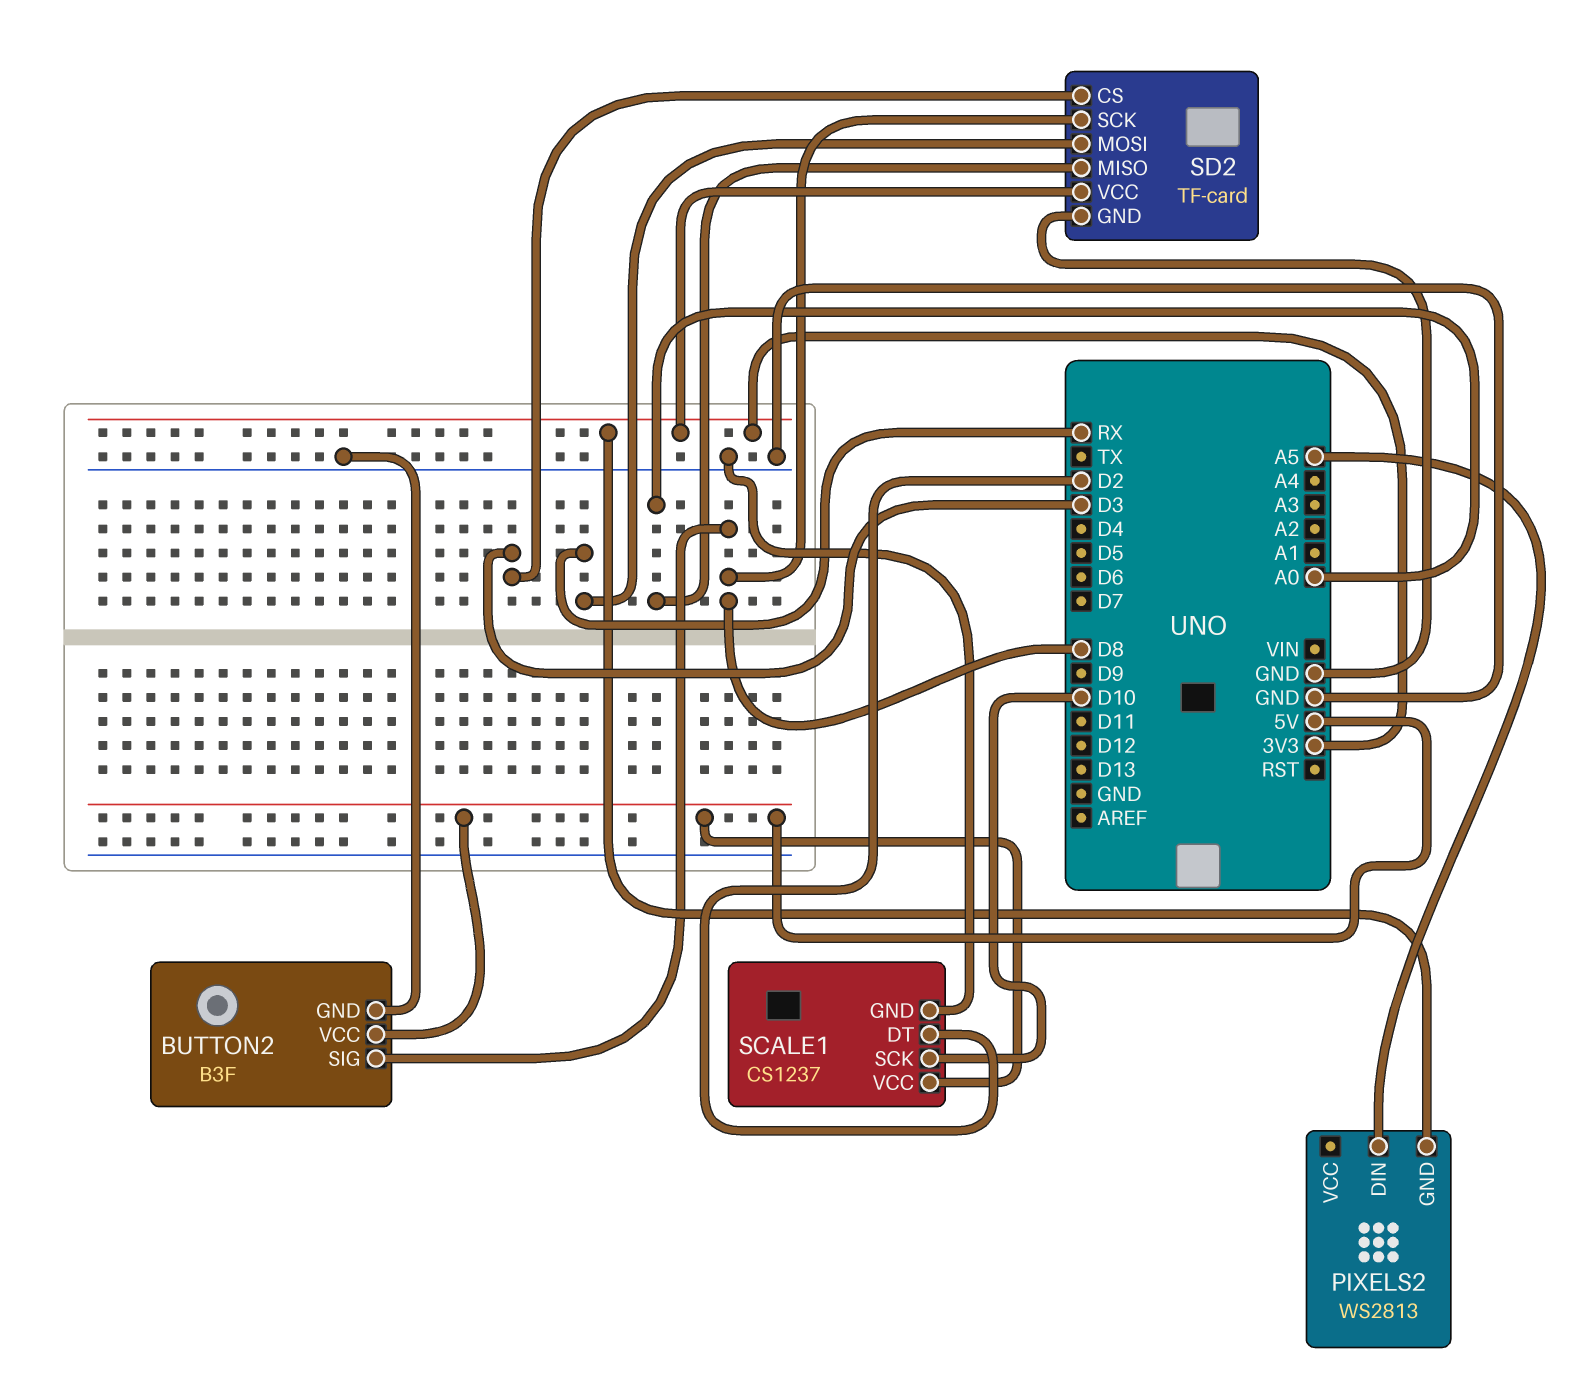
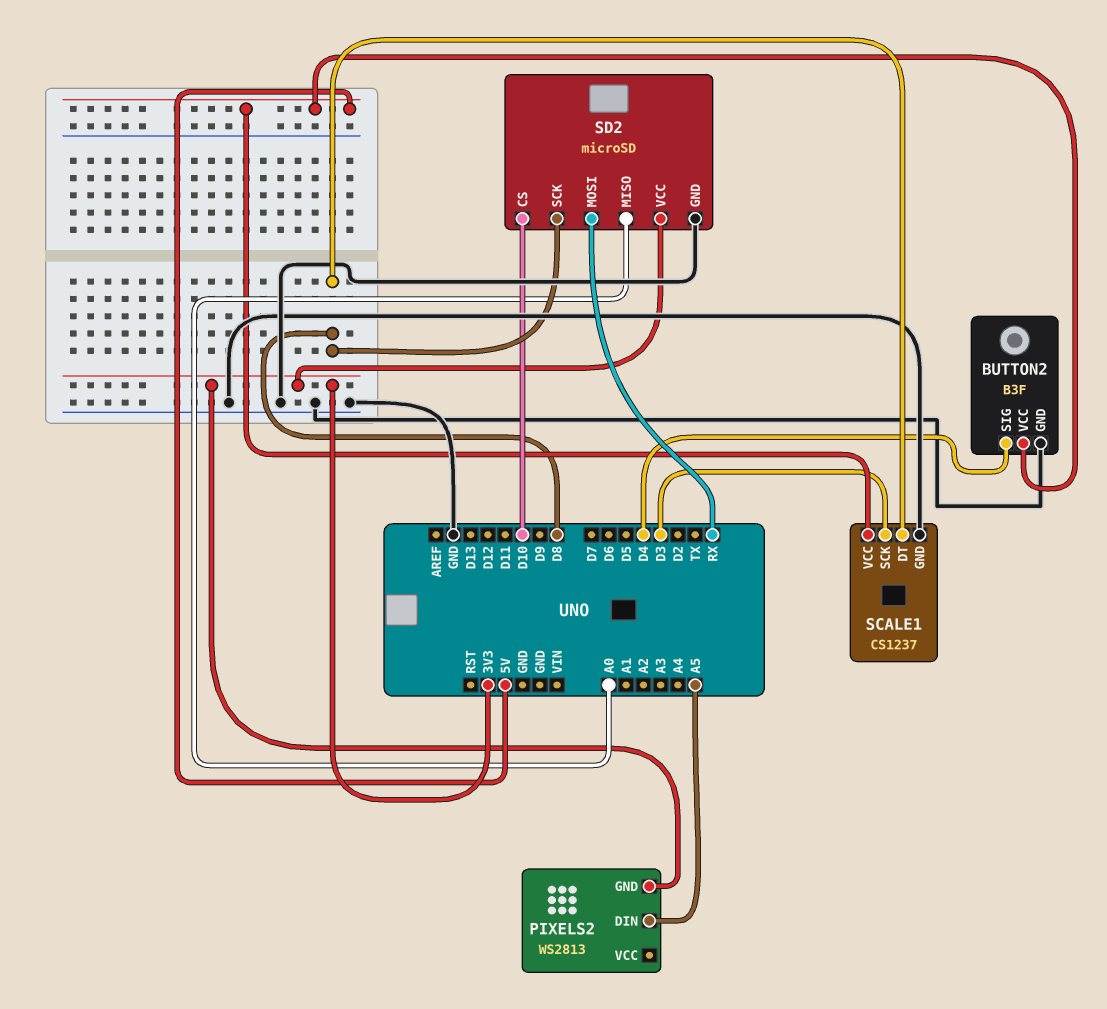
BUTTON2 pin SIG: D8 -> D4
SCALE1 pin DT: D2 -> D8
SCALE1 pin SCK: D10 -> D3
SD2: TF-card -> microSD
SD2 pin CS: D3 -> D10

